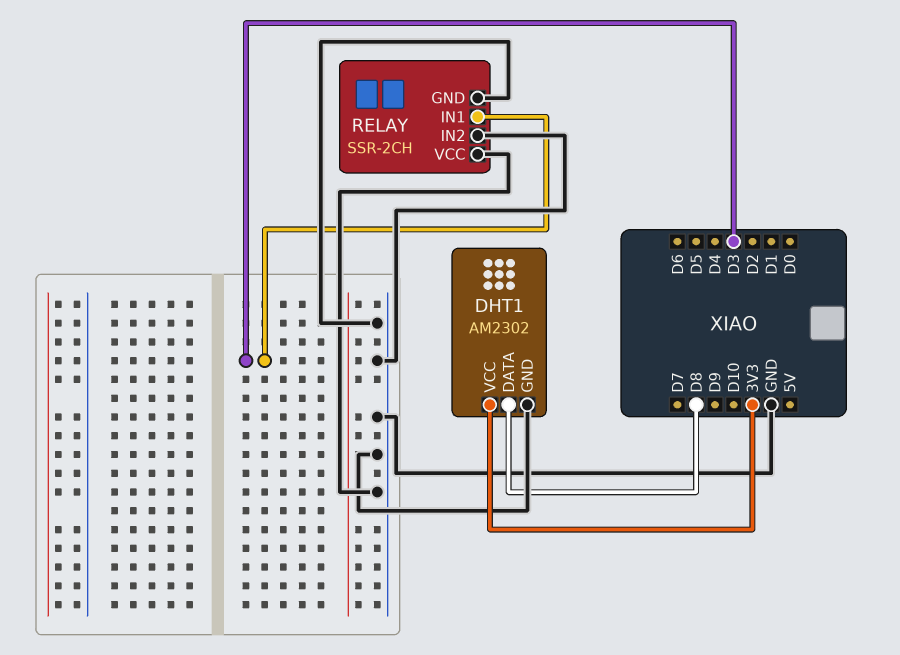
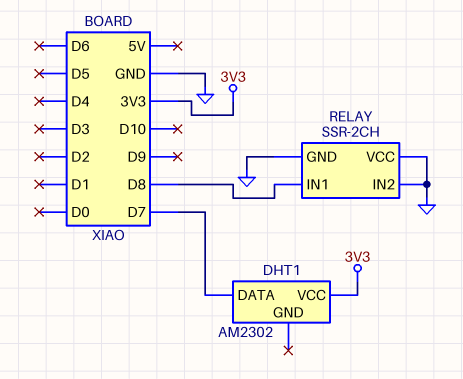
DHT1 pin DATA: D8 -> D7
DHT1 pin GND: GND -> none
RELAY pin IN1: D3 -> D8

